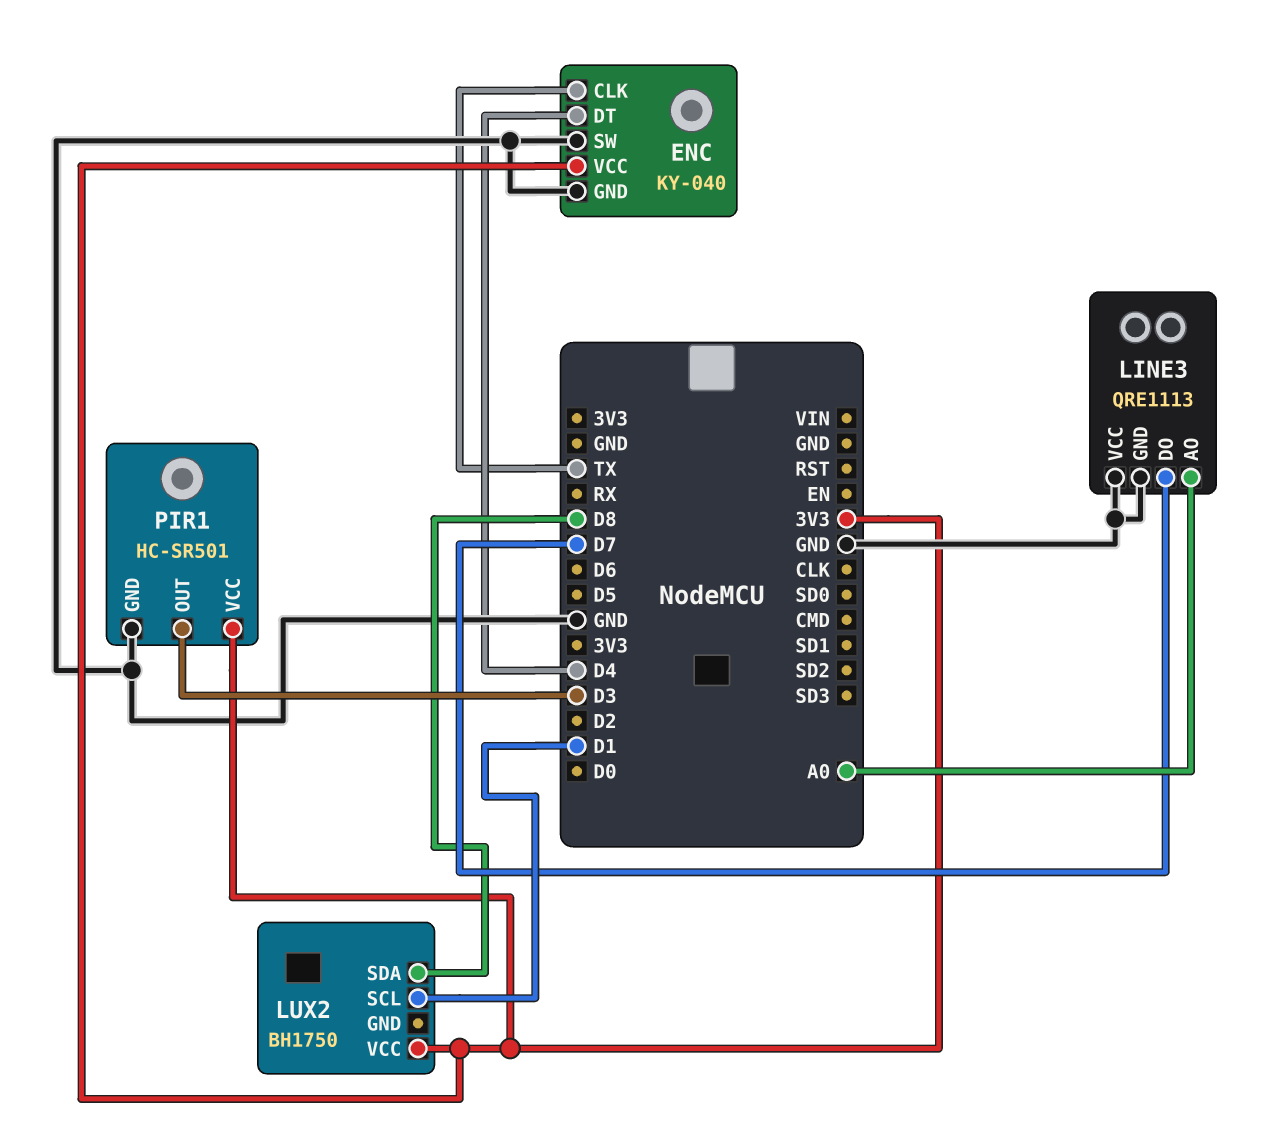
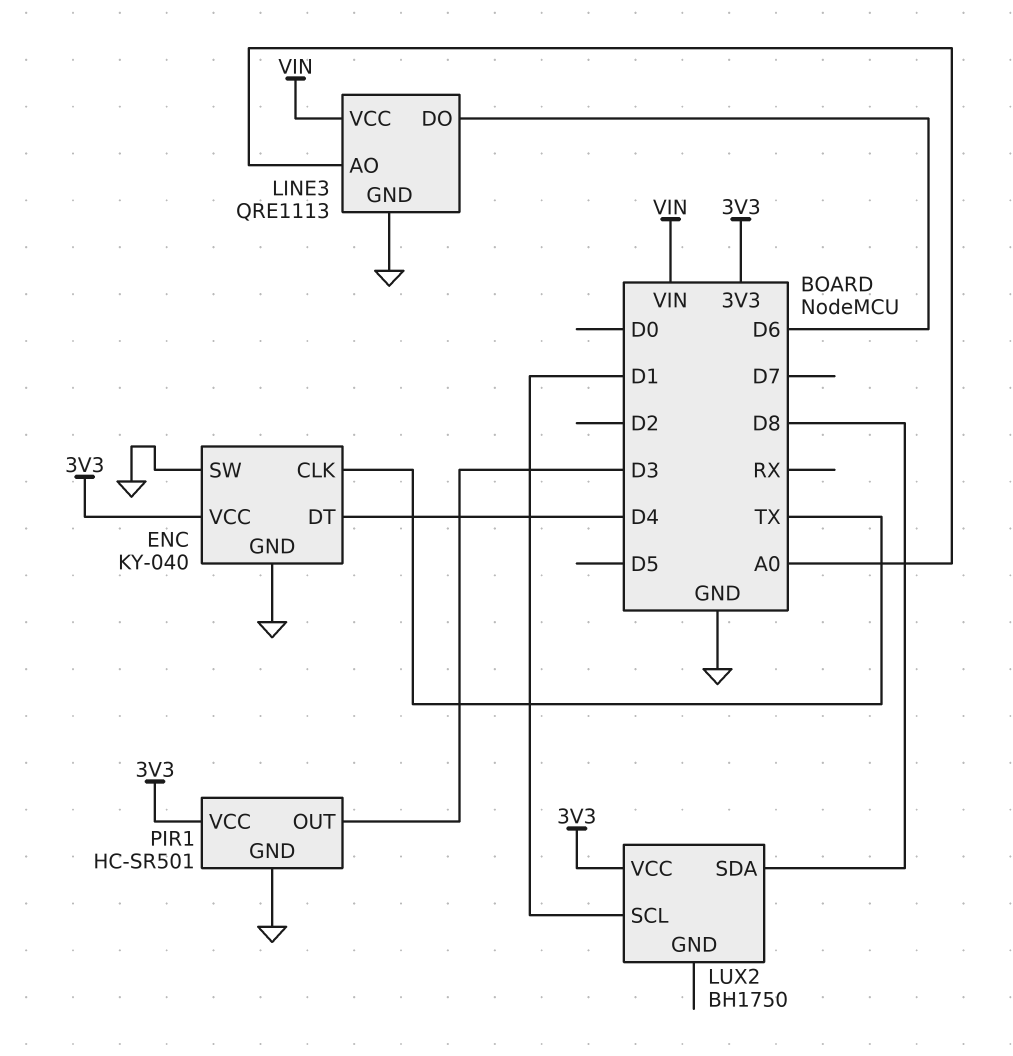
LINE3 pin DO: D7 -> D6
LINE3 pin VCC: GND -> VIN

